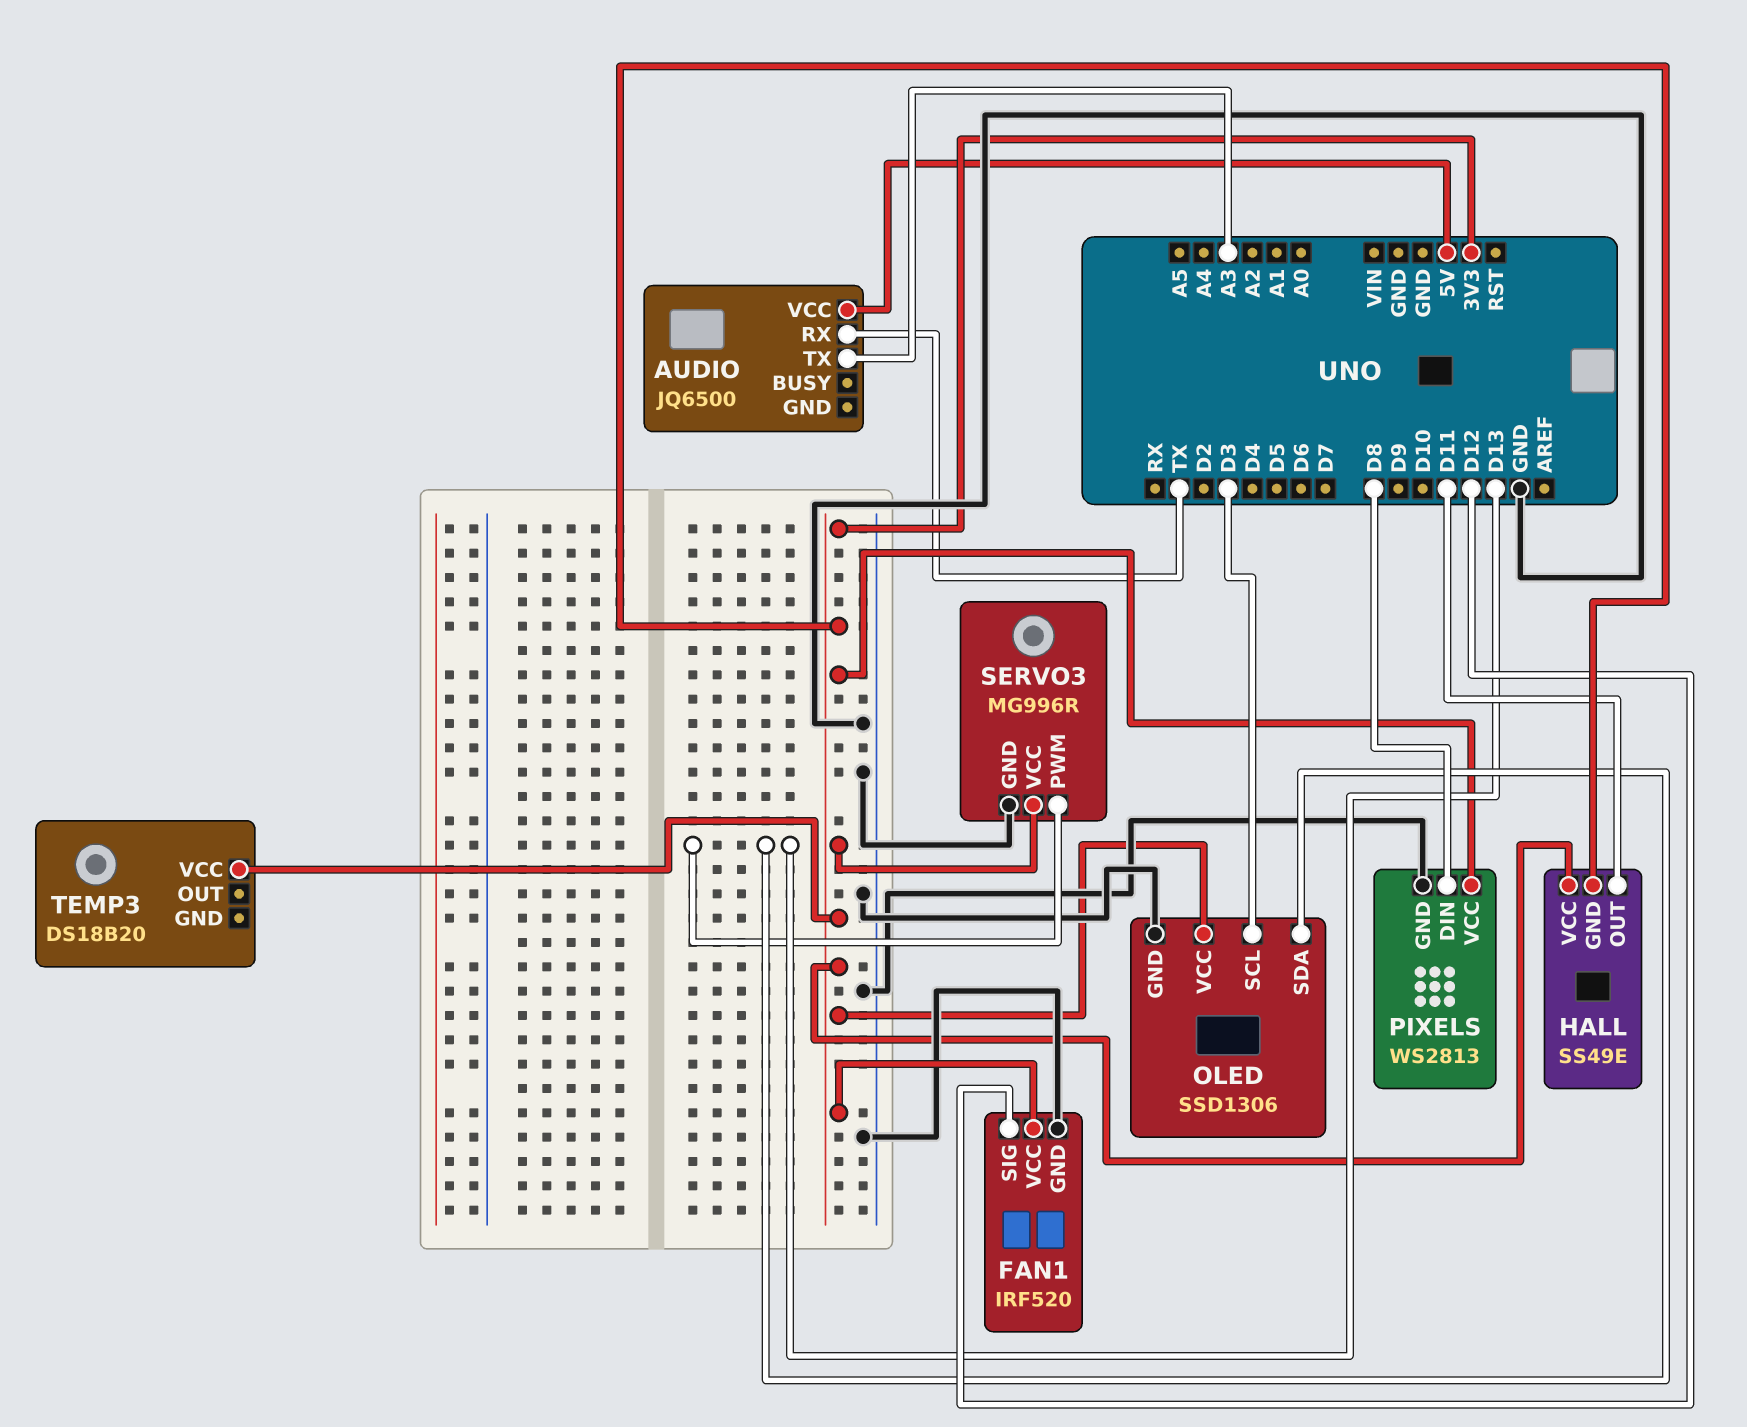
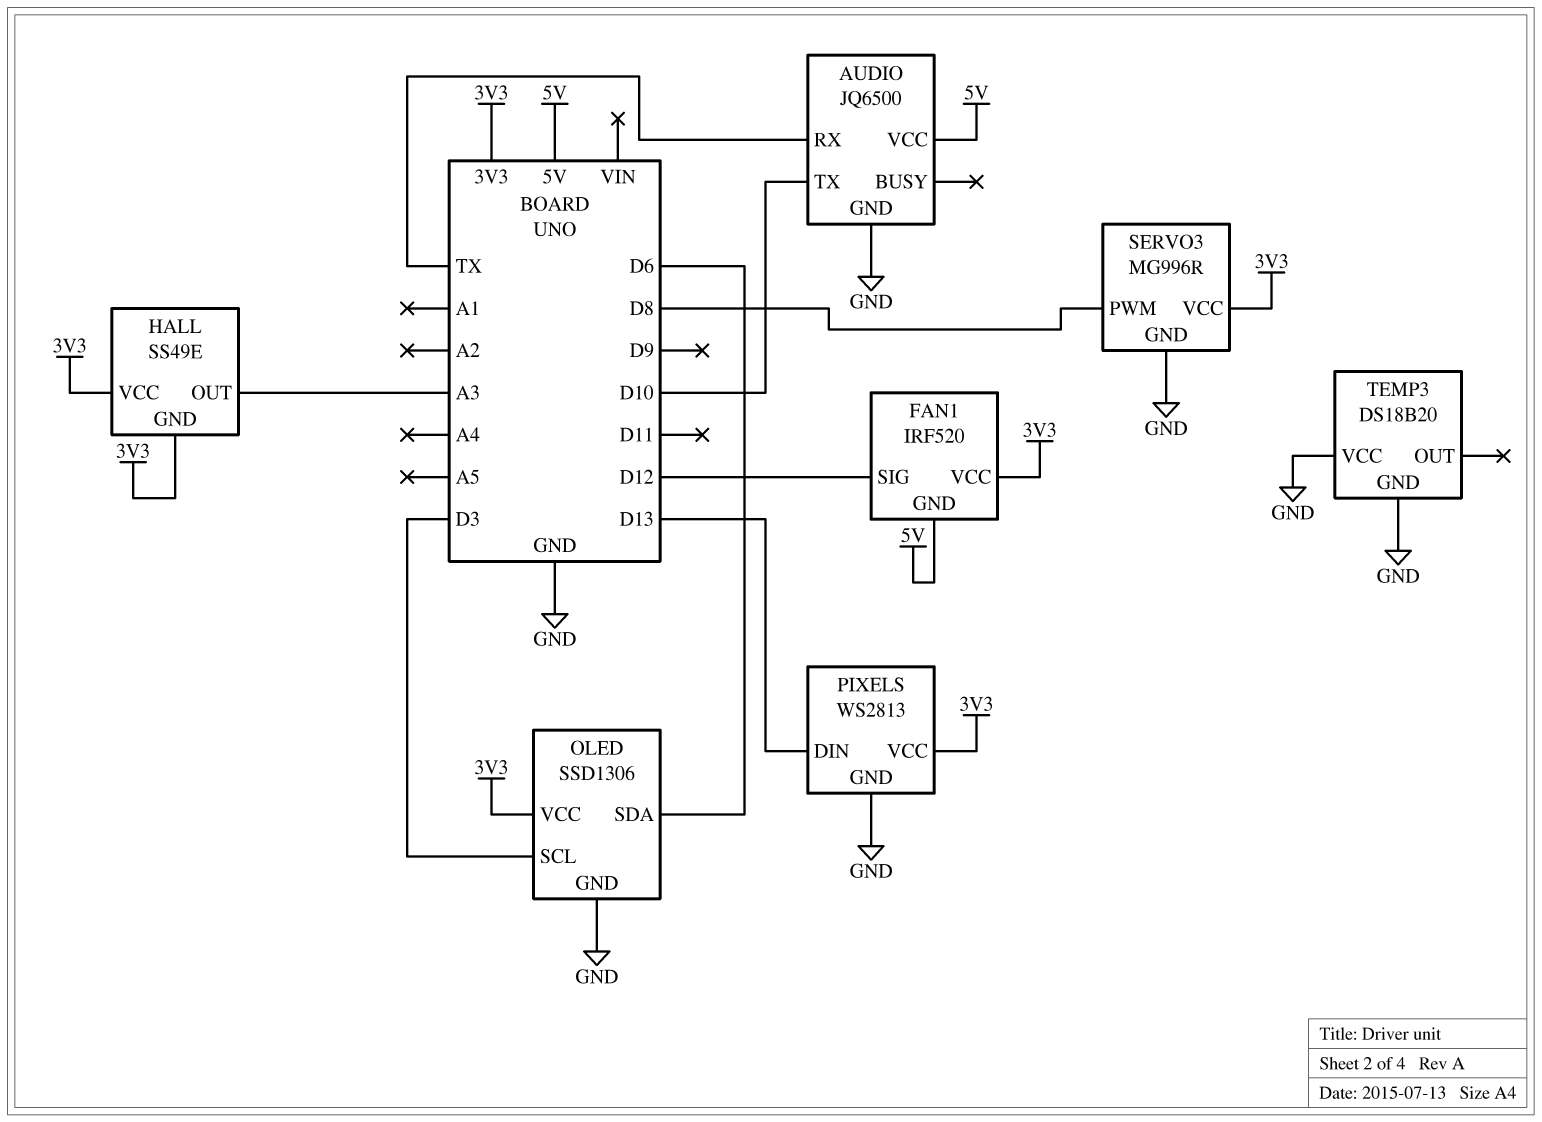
AUDIO pin GND: none -> GND
AUDIO pin TX: A3 -> D10
FAN1 pin GND: GND -> 5V
HALL pin OUT: D11 -> A3
OLED pin SDA: D13 -> D6
PIXELS pin DIN: D8 -> D13
SERVO3 pin PWM: D13 -> D8
TEMP3 pin GND: none -> GND
TEMP3 pin VCC: 3V3 -> GND

